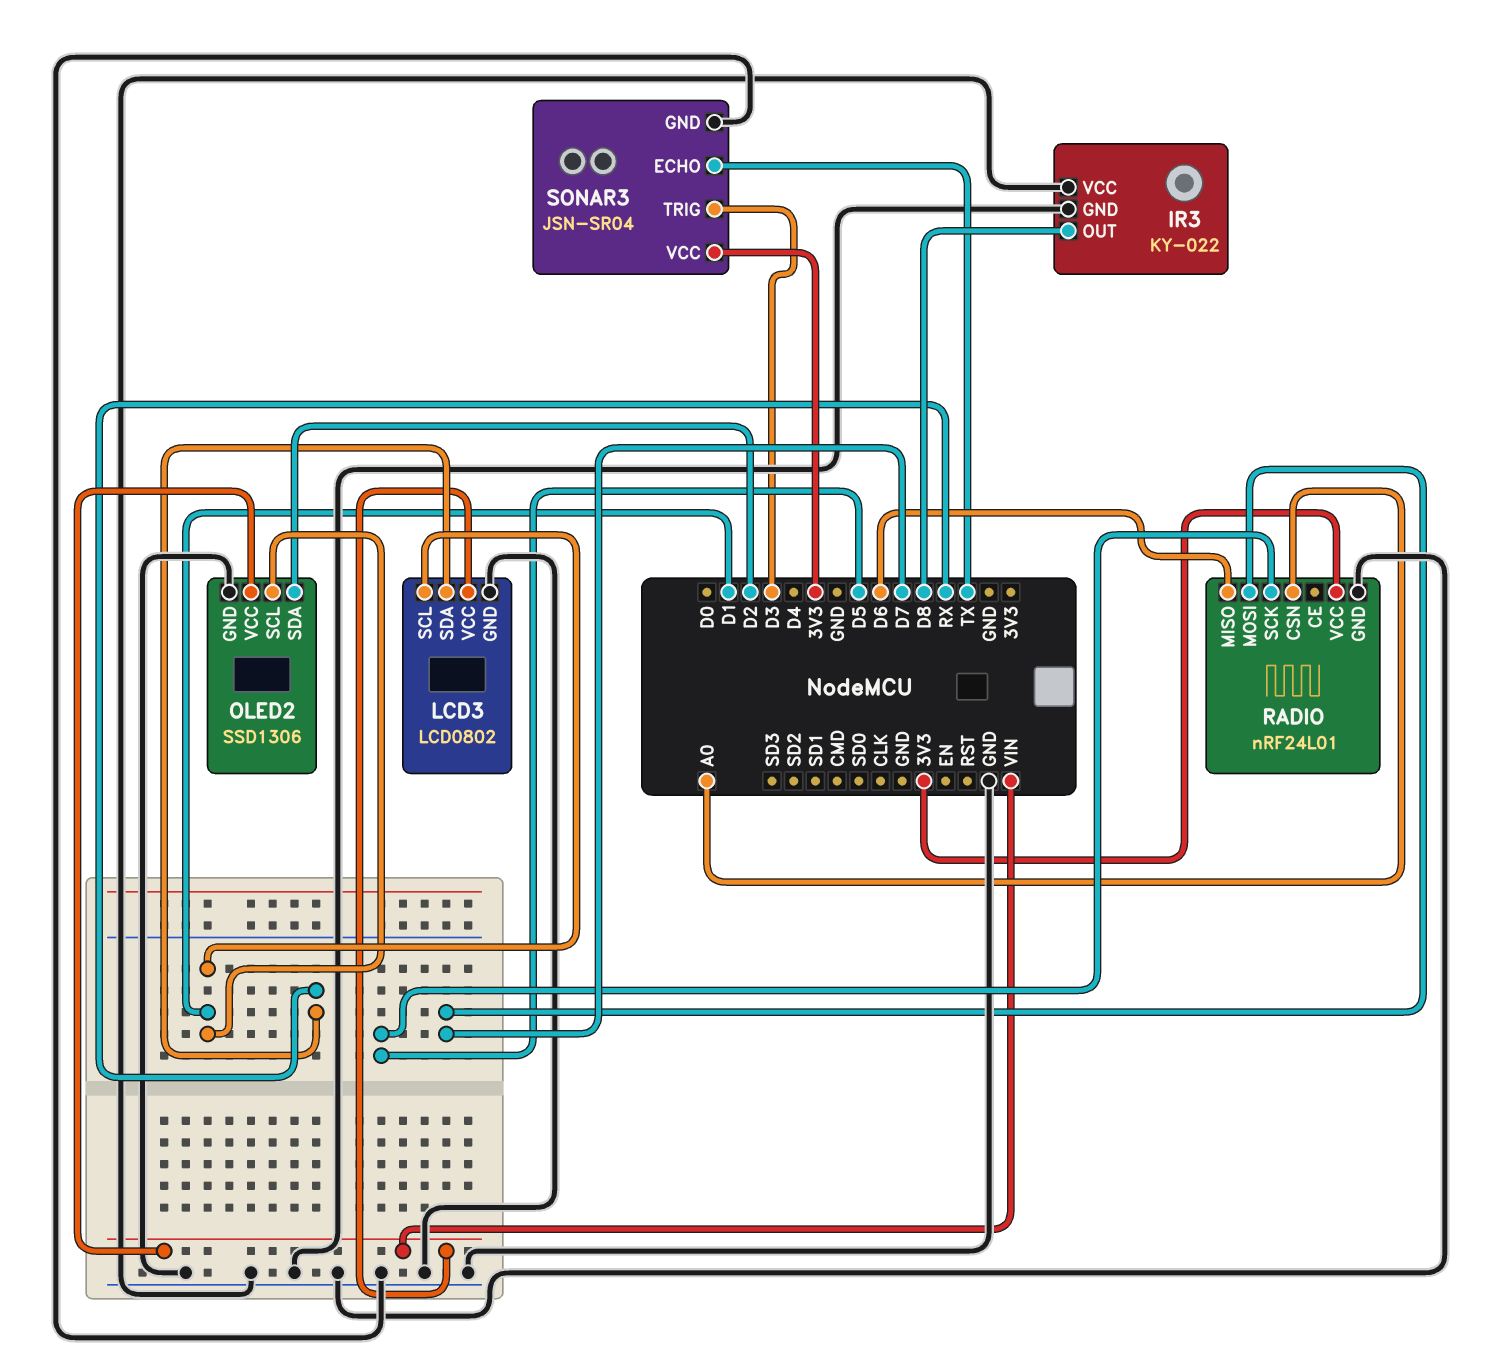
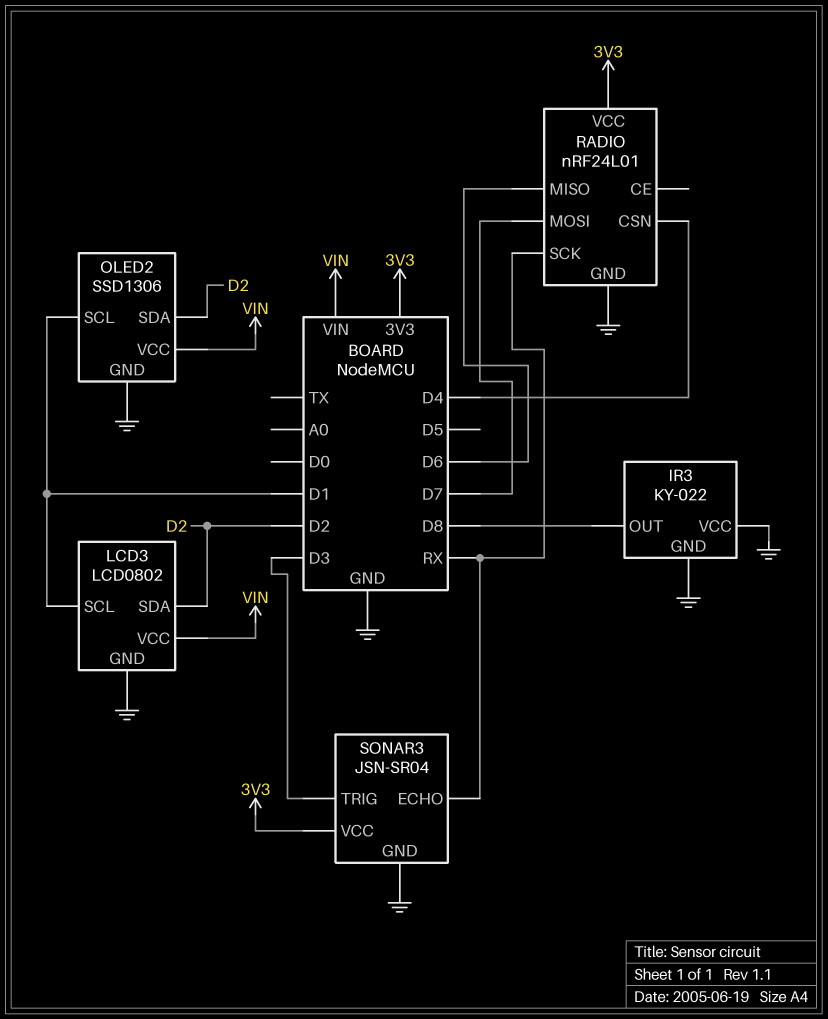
LCD3 pin SDA: RX -> D2
RADIO pin CSN: A0 -> D4
RADIO pin SCK: D5 -> RX
SONAR3 pin ECHO: TX -> RX

